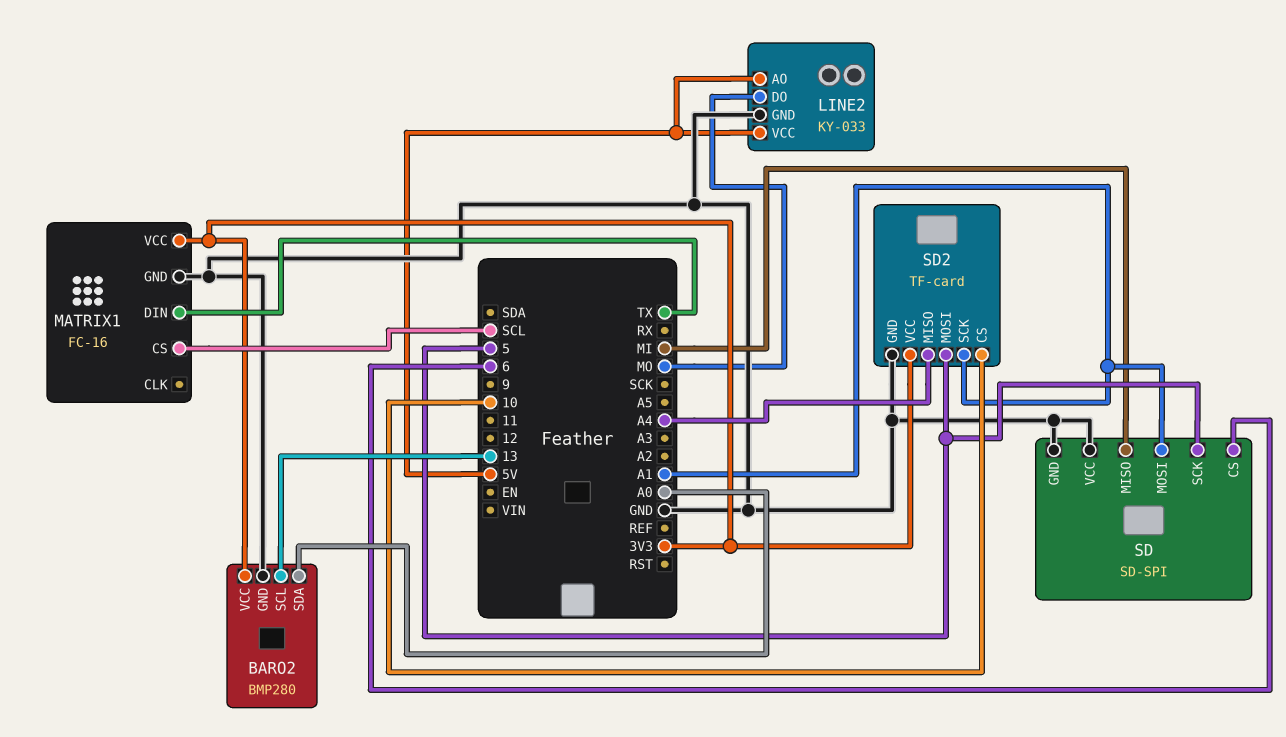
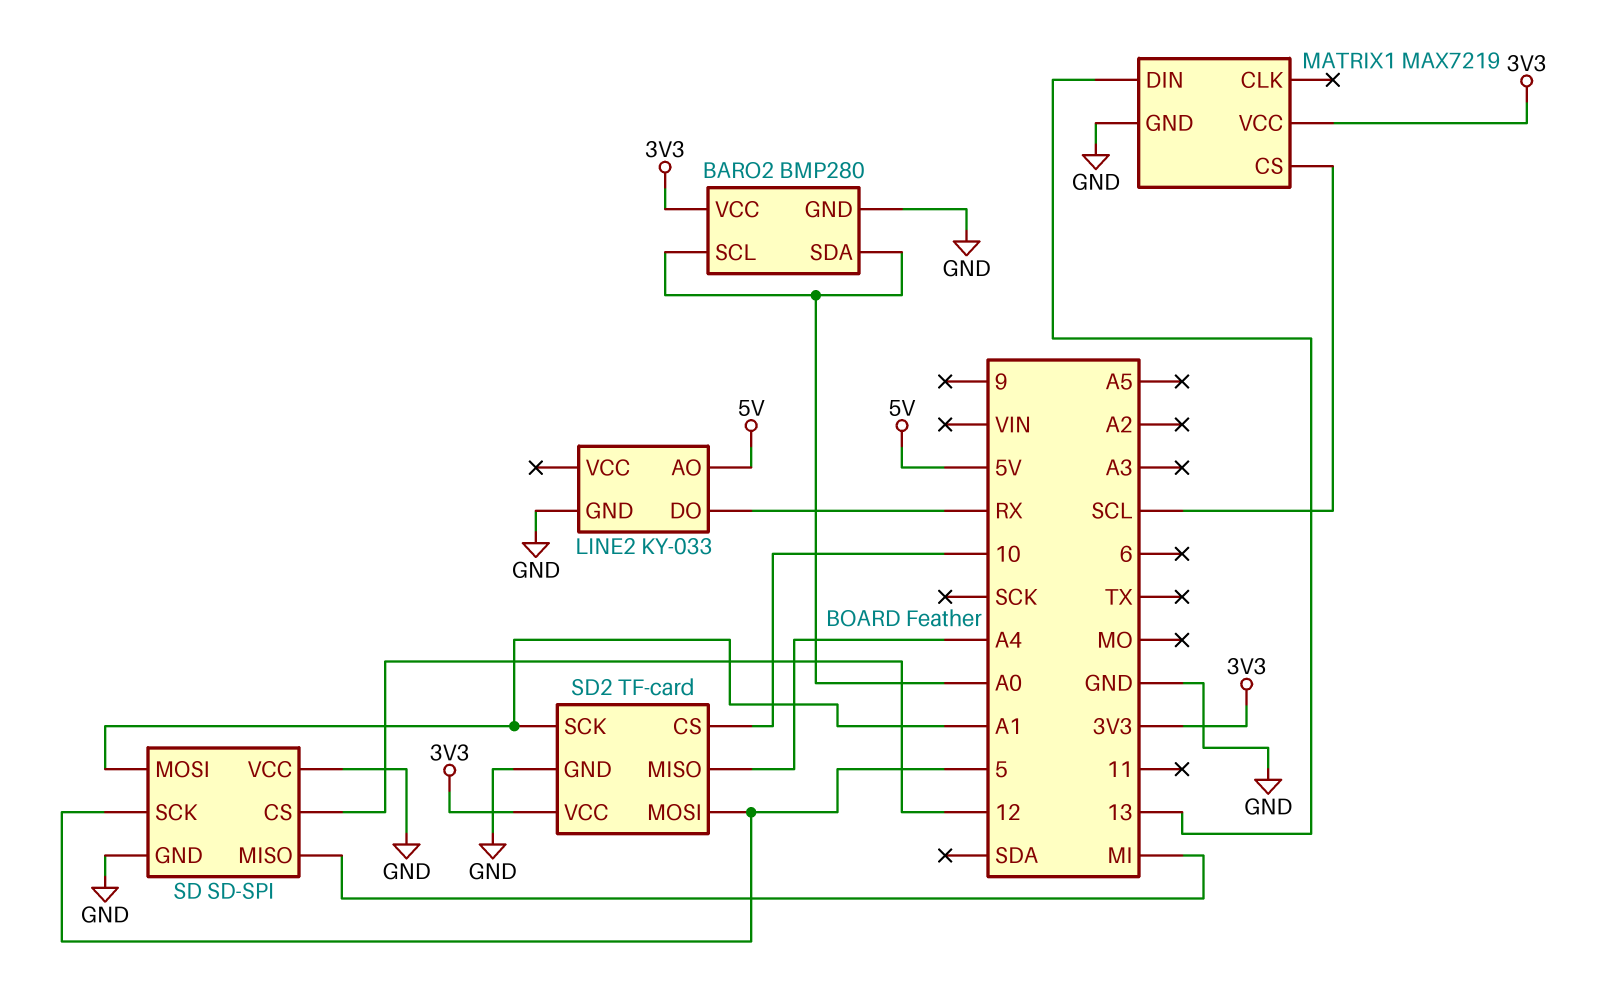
BARO2 pin SCL: 13 -> A0
LINE2 pin DO: MO -> RX
LINE2 pin VCC: 5V -> none
MATRIX1: FC-16 -> MAX7219
MATRIX1 pin DIN: TX -> 13
SD pin CS: 6 -> 12

